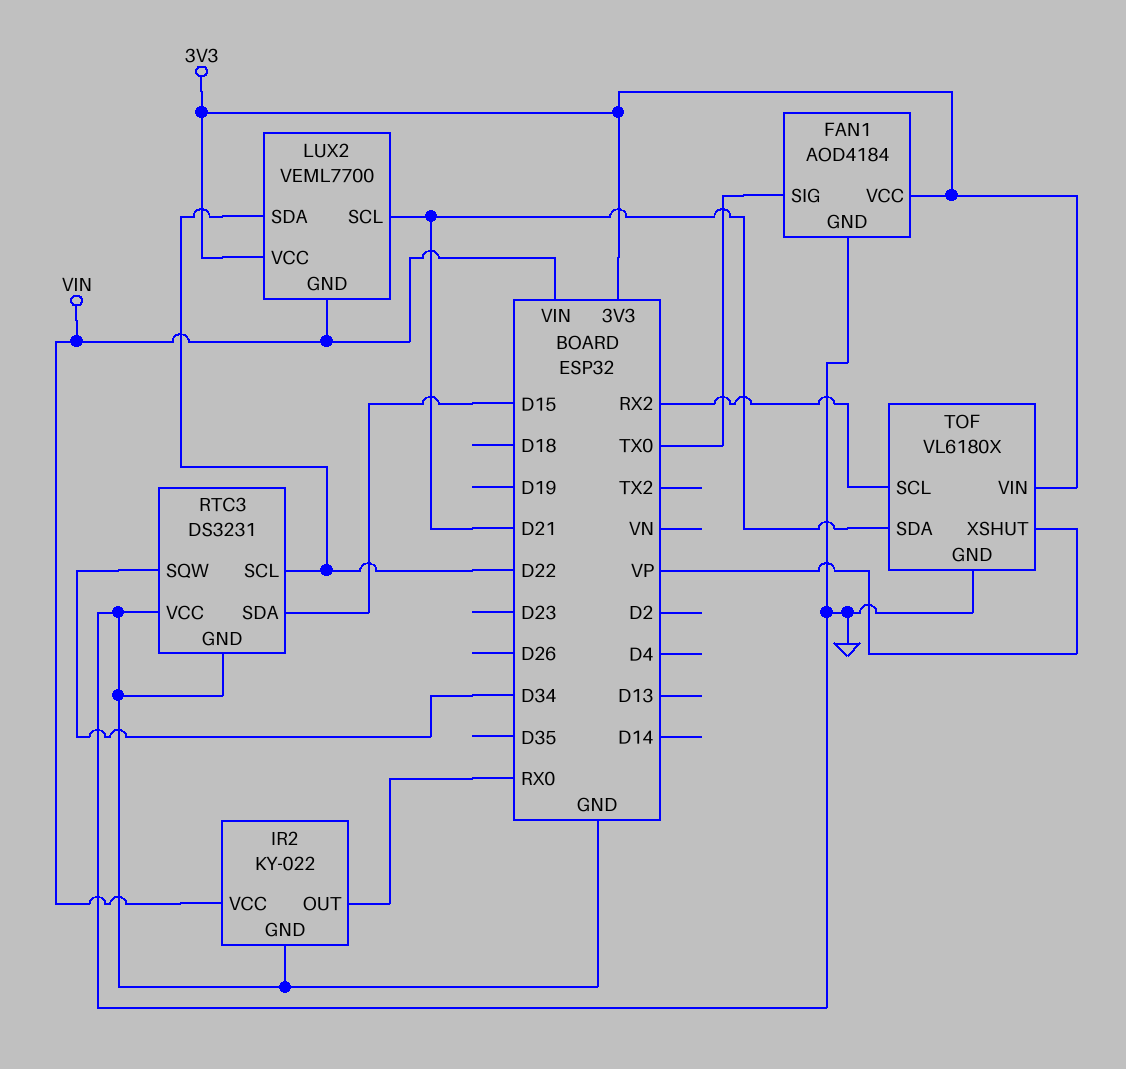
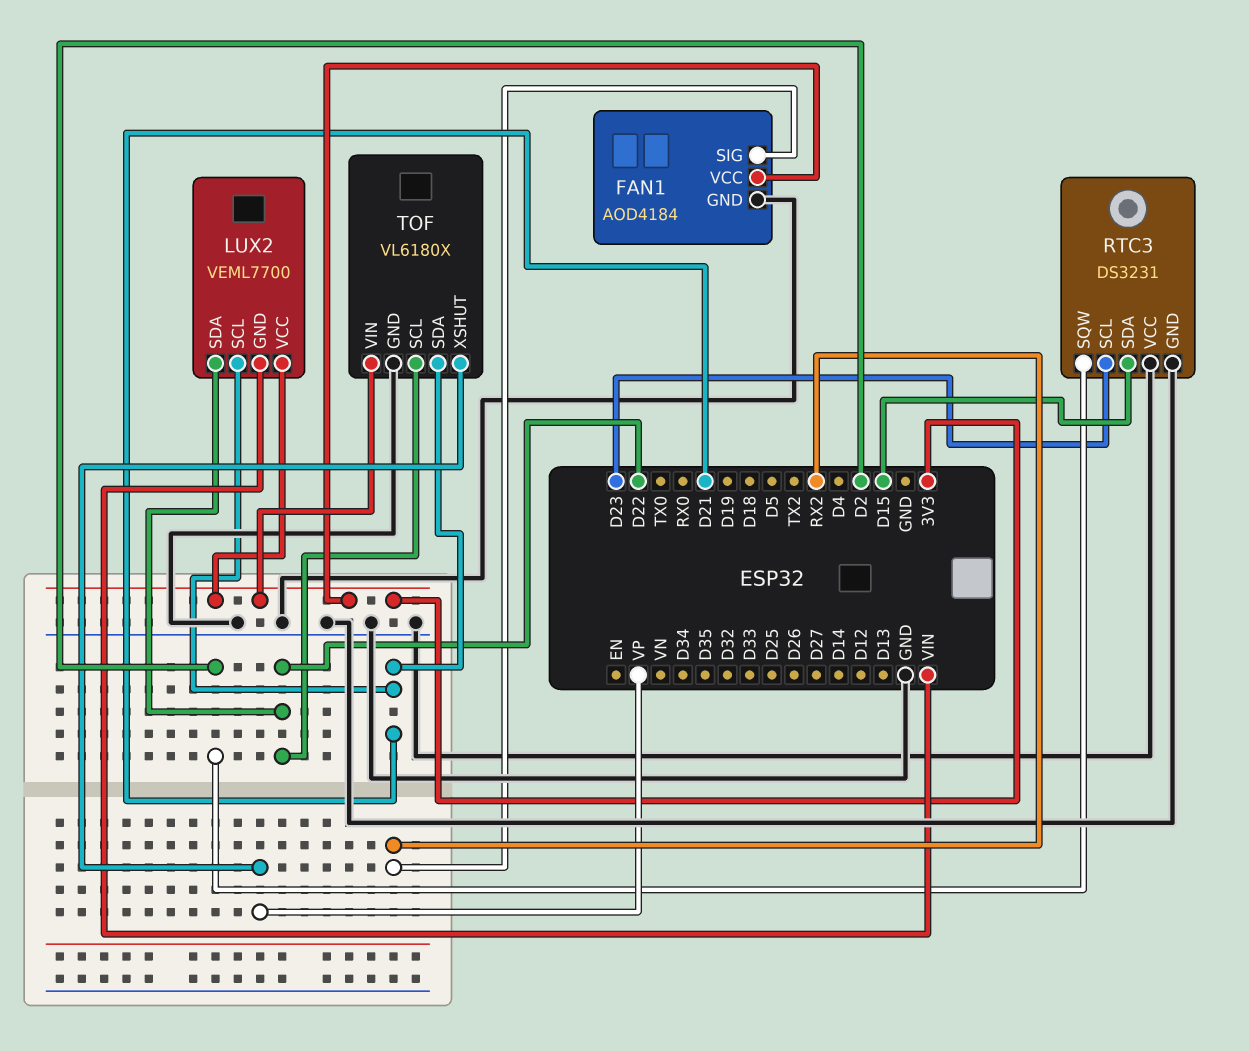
FAN1 pin SIG: TX0 -> RX2
IR2: KY-022 -> none
IR2 pin GND: GND -> none
IR2 pin OUT: RX0 -> none
IR2 pin VCC: VIN -> none
RTC3 pin SCL: D22 -> D23
RTC3 pin SQW: D34 -> D2
TOF pin SCL: RX2 -> D22

